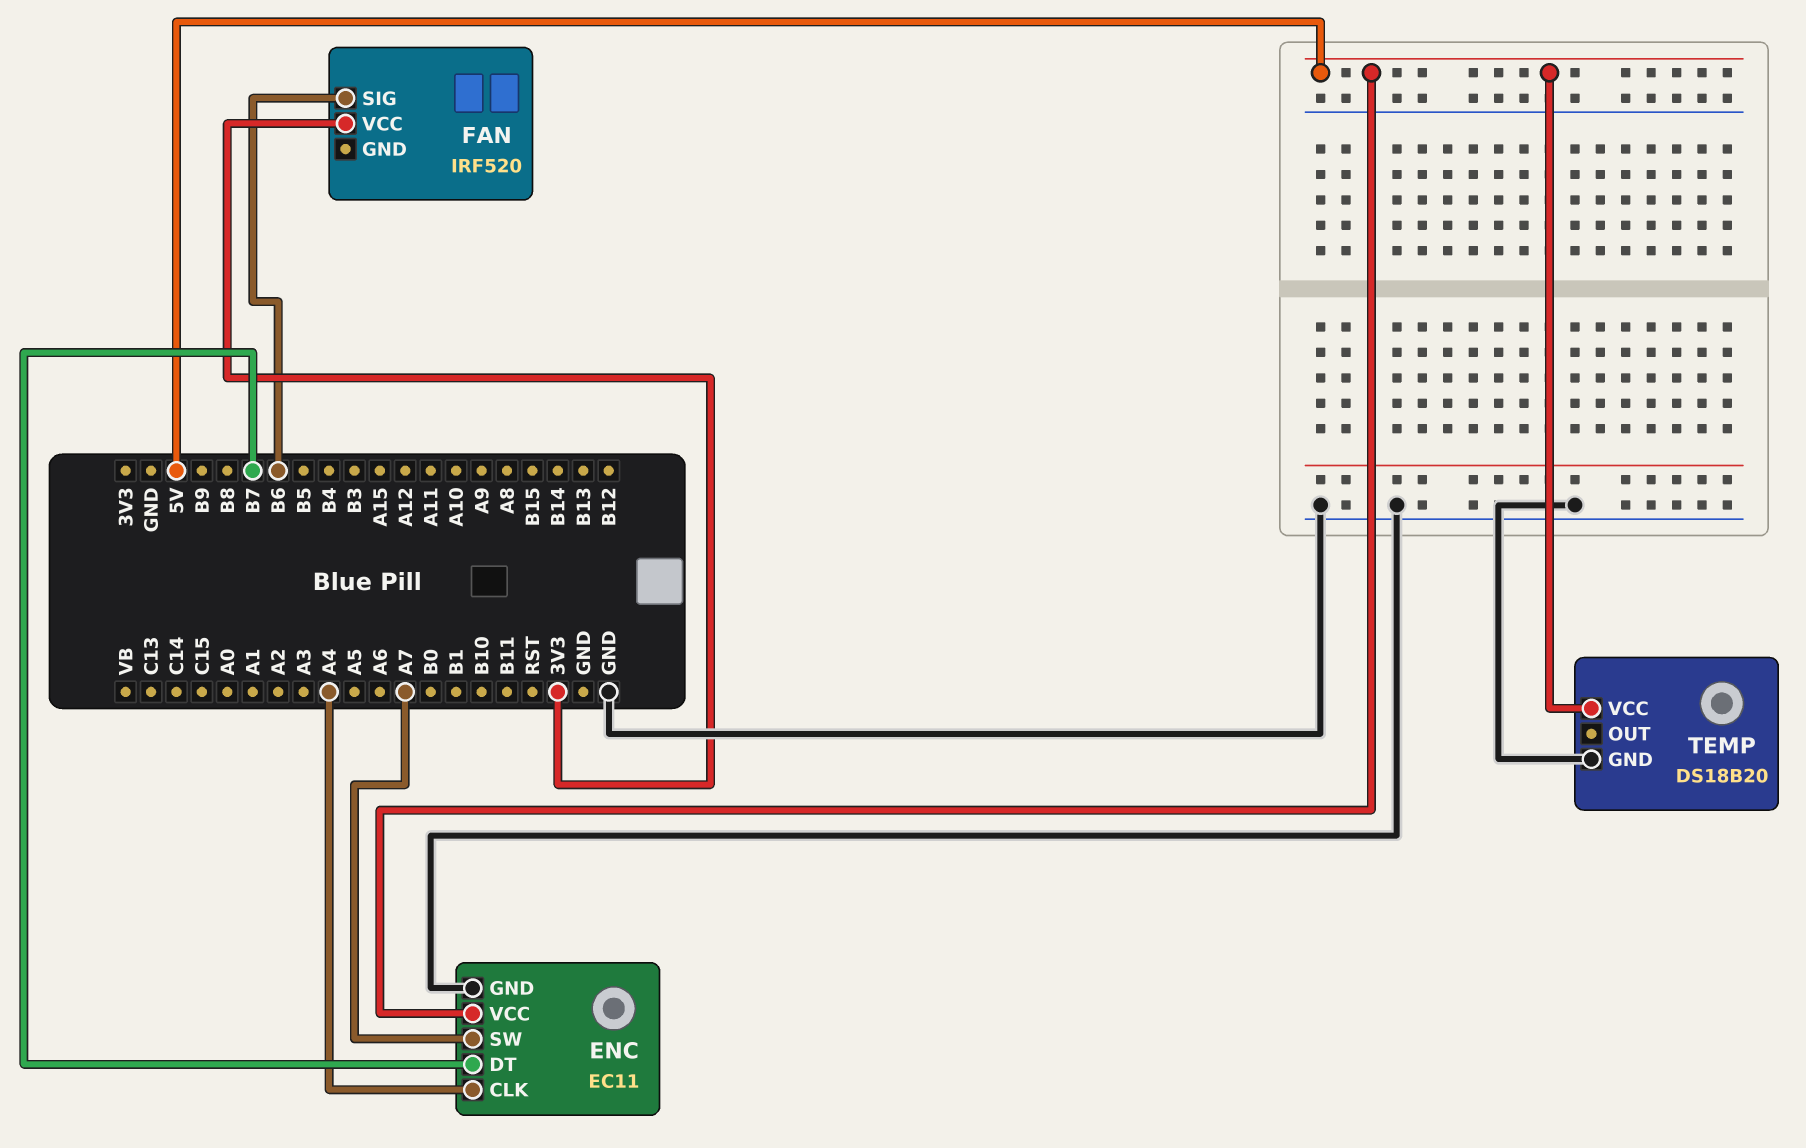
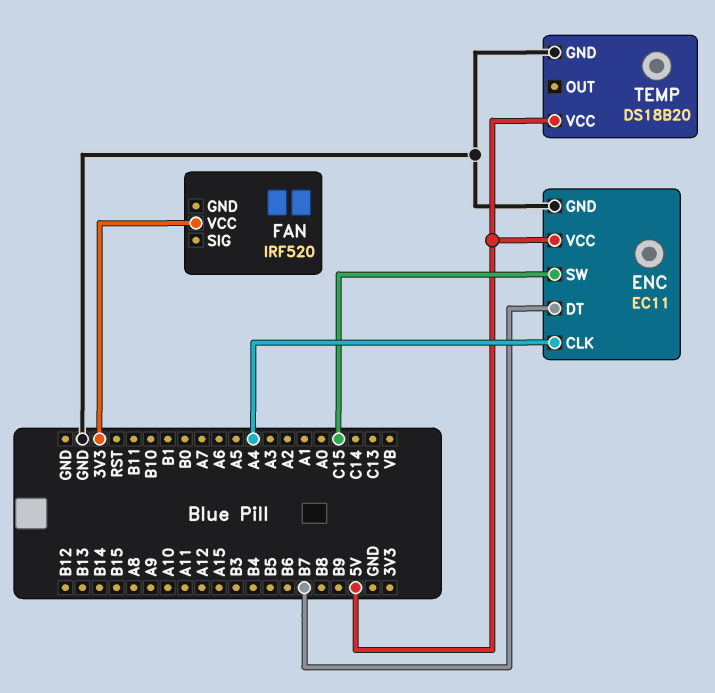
ENC pin SW: A7 -> C15
FAN pin SIG: B6 -> none

